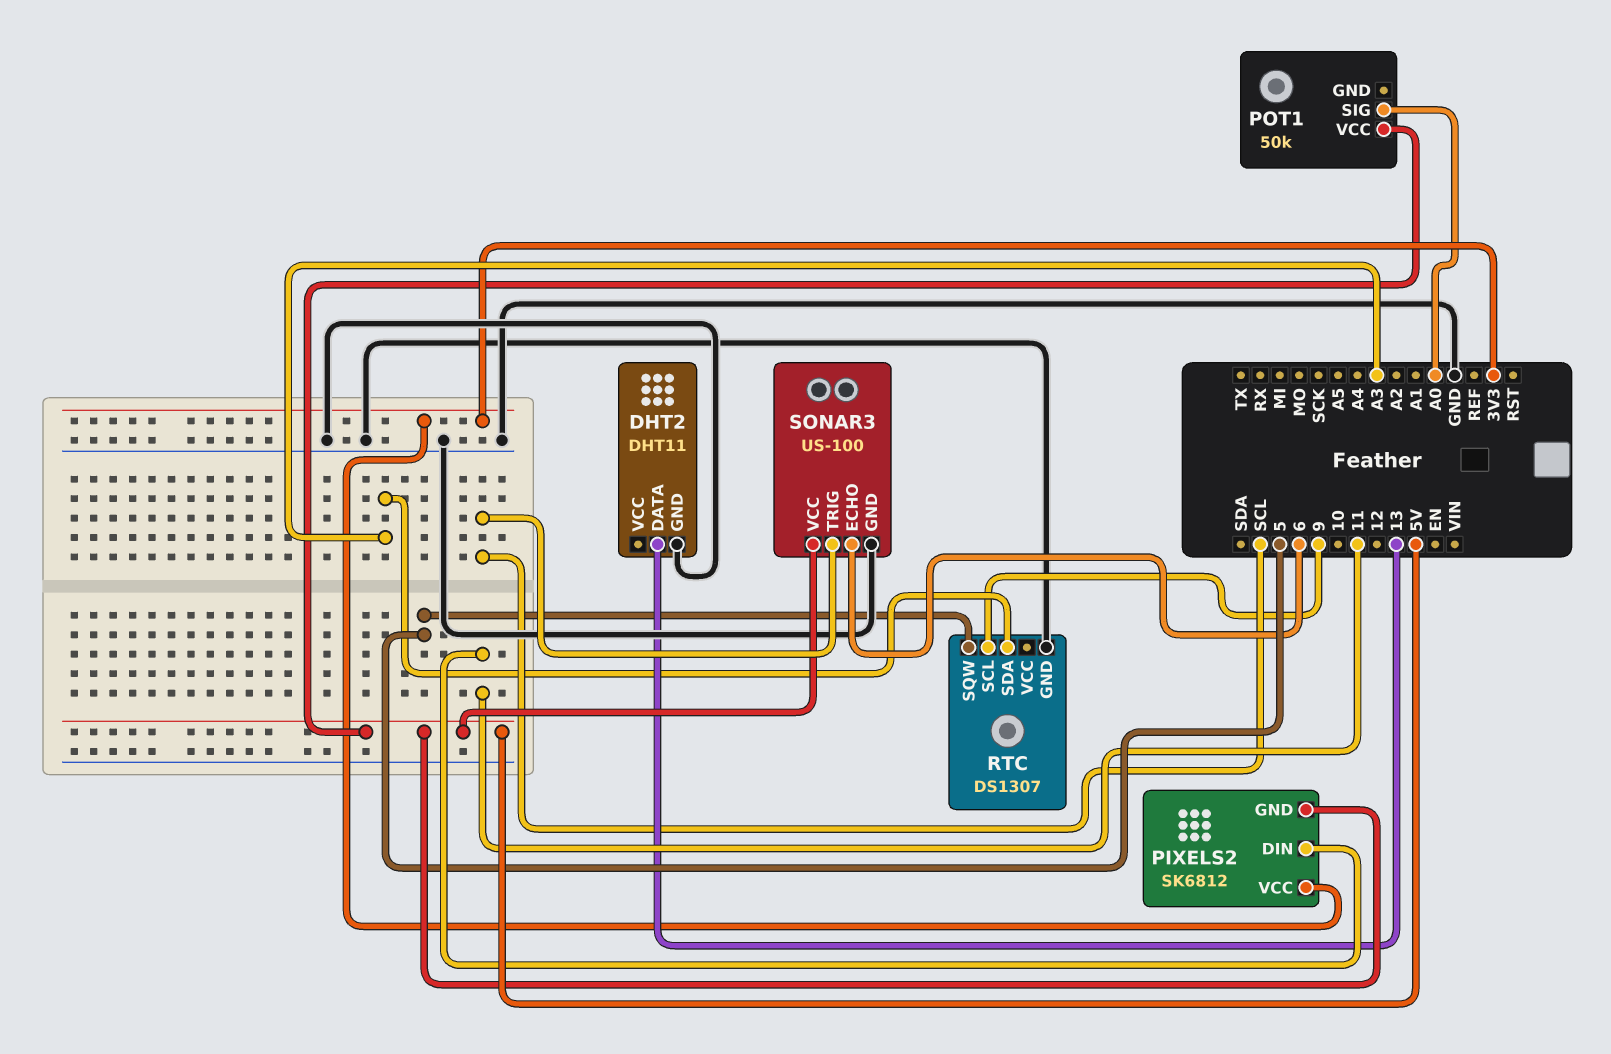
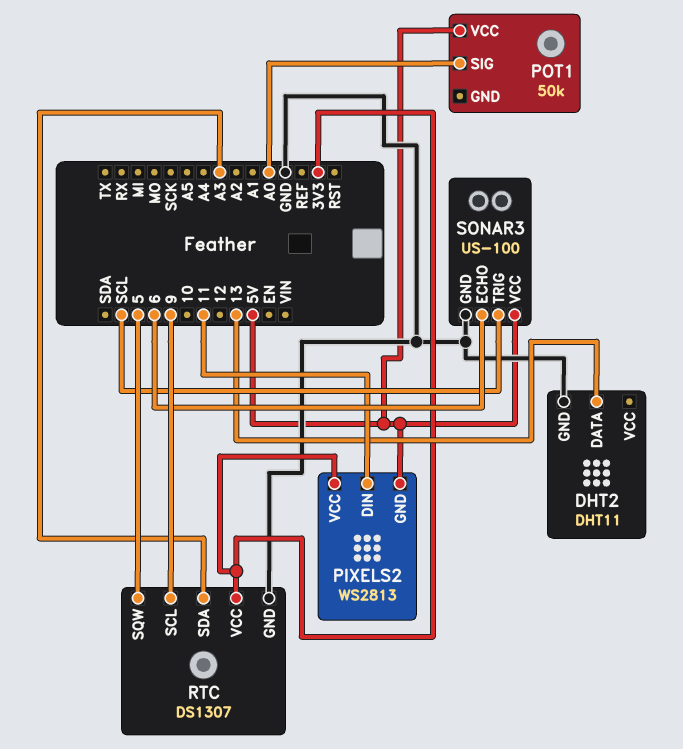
PIXELS2: SK6812 -> WS2813
RTC pin VCC: none -> 3V3

